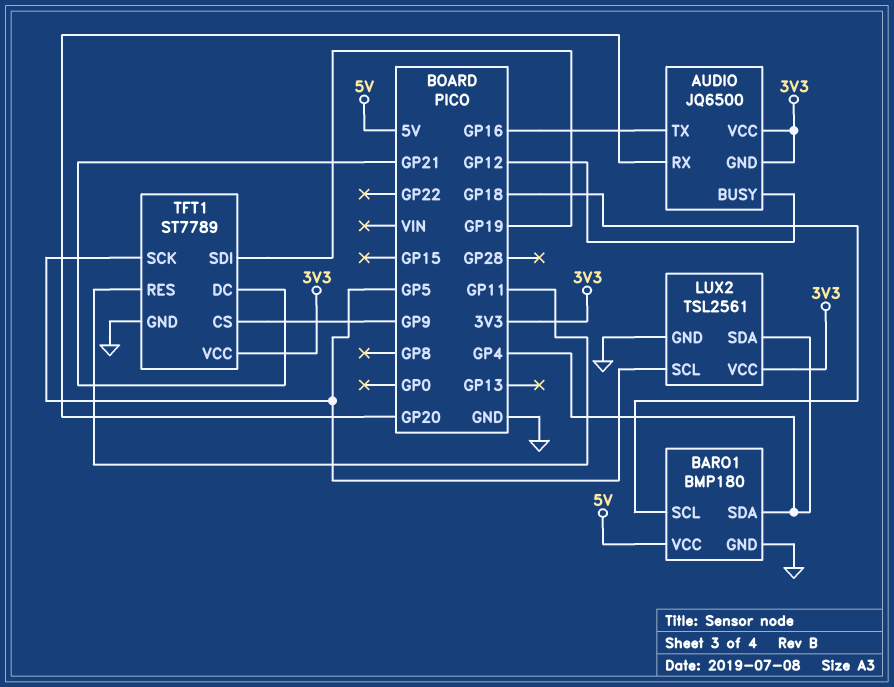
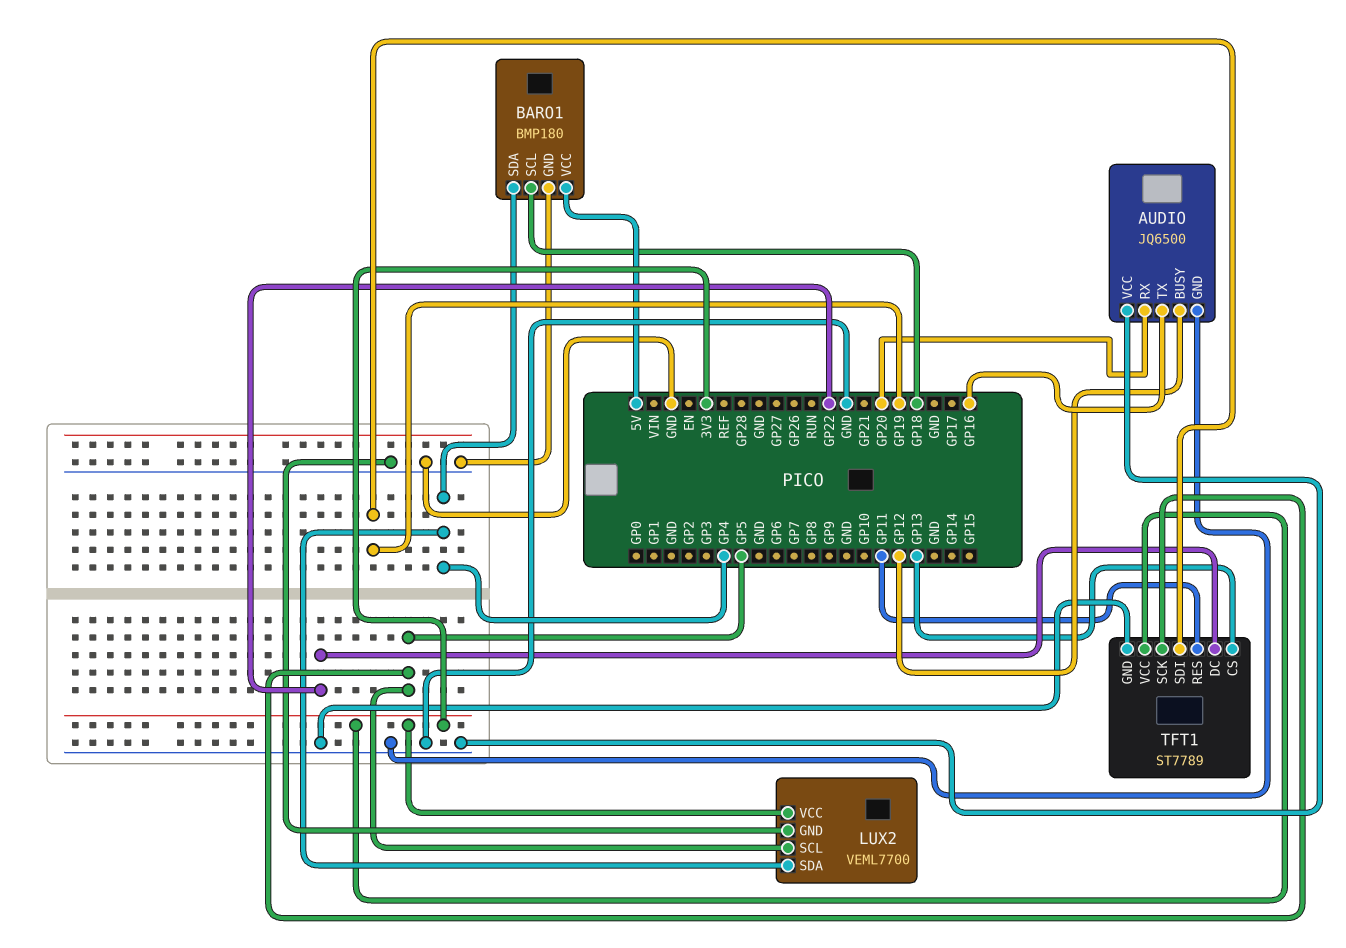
AUDIO pin GND: 3V3 -> GND
AUDIO pin VCC: 3V3 -> GND
LUX2: TSL2561 -> VEML7700
TFT1 pin CS: GP9 -> GP13
TFT1 pin DC: GP21 -> GP22

